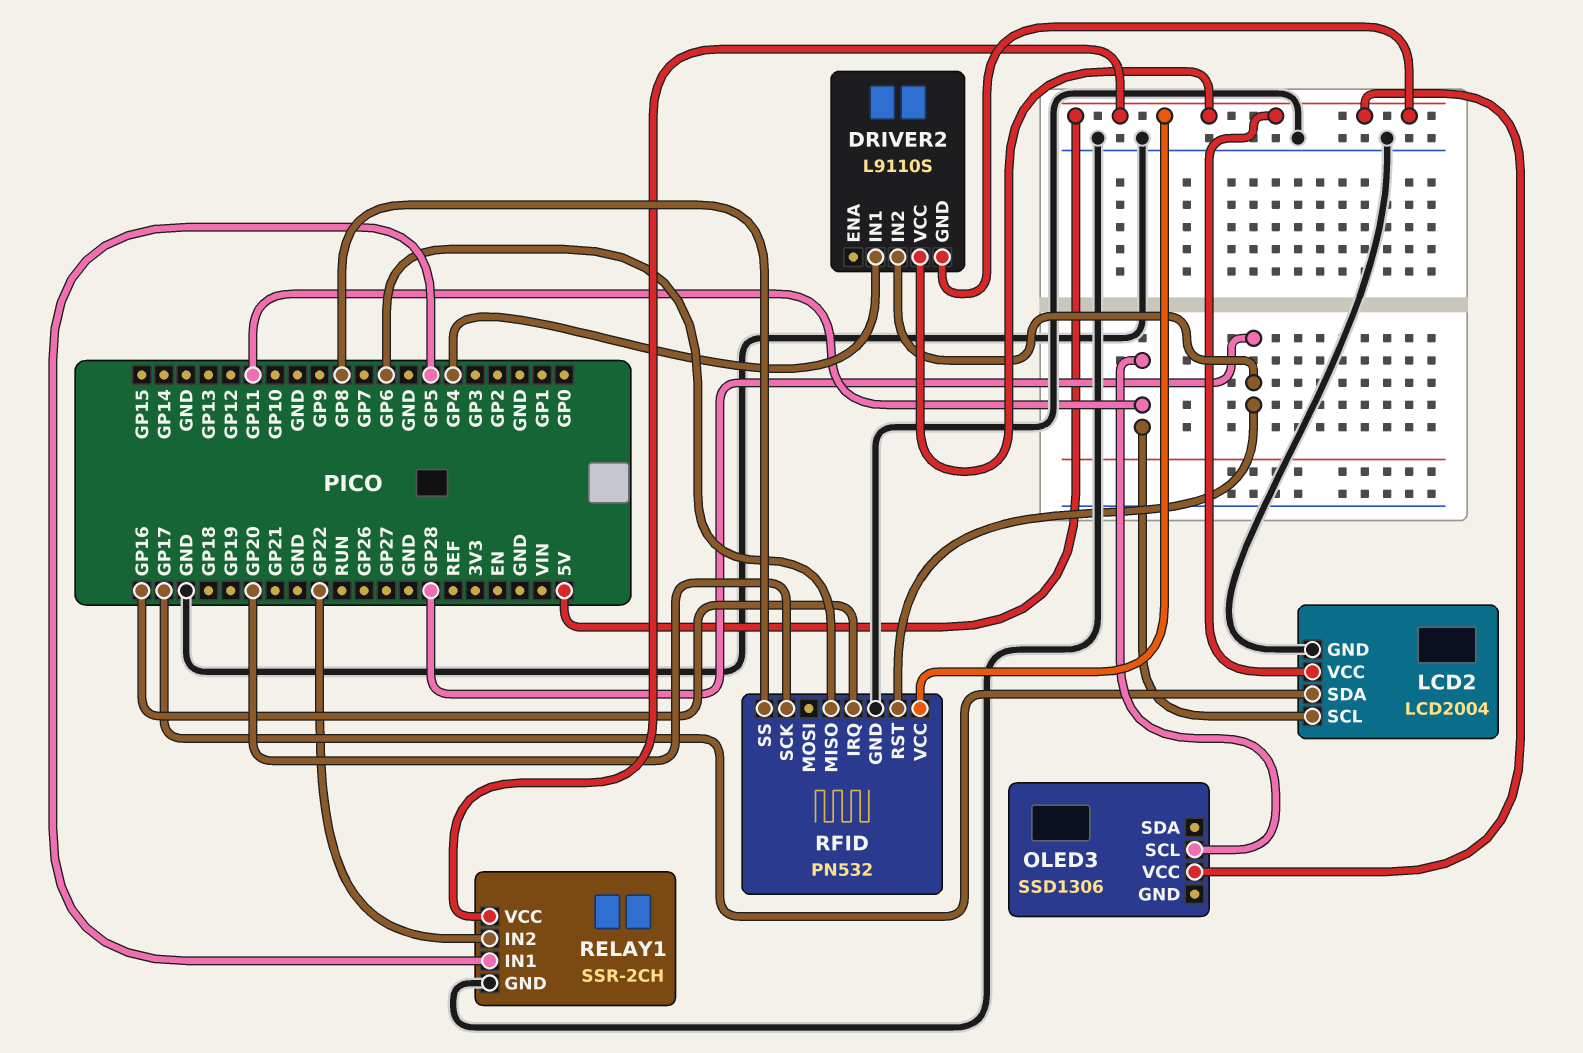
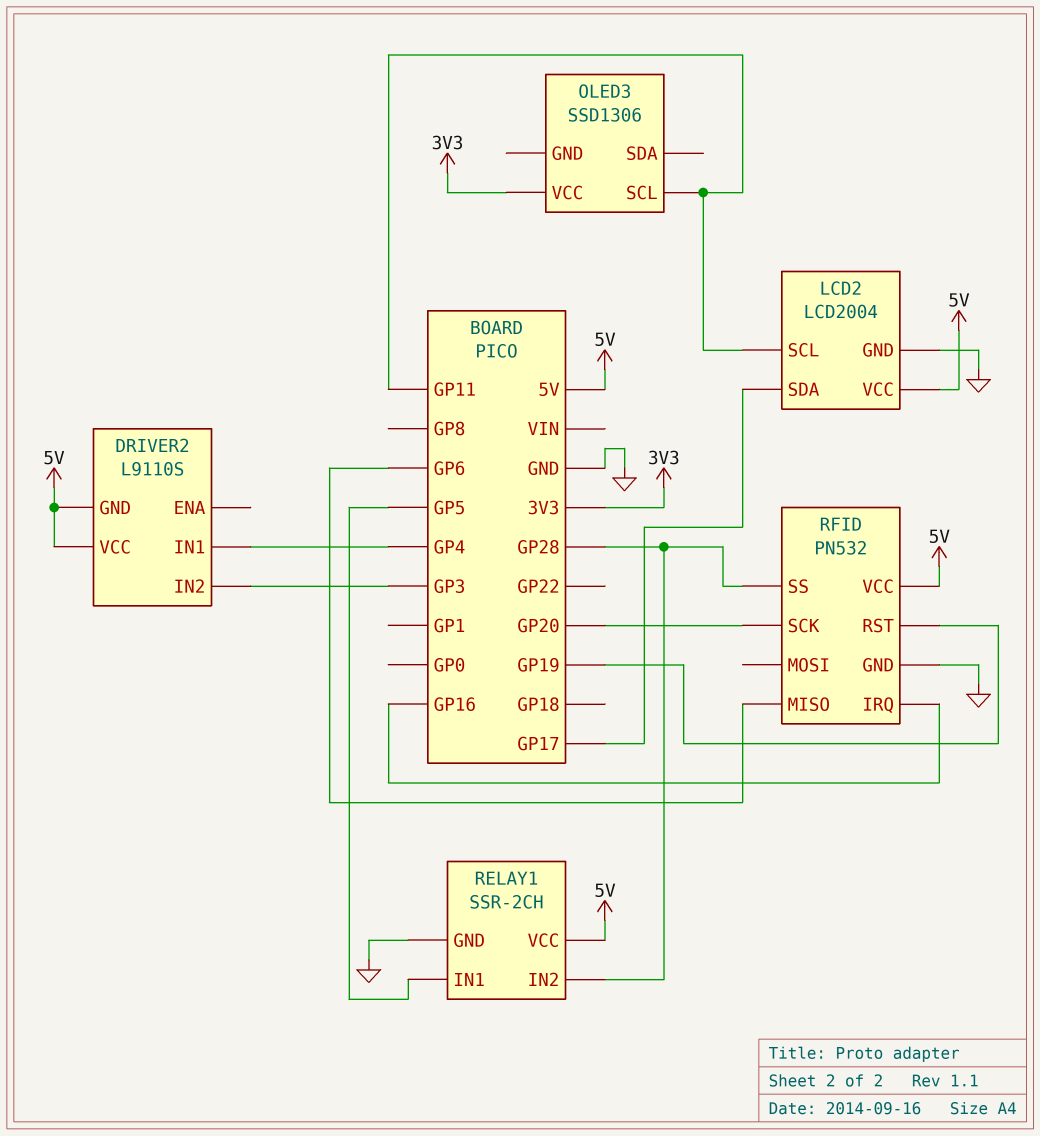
DRIVER2 pin IN2: GP28 -> GP3
OLED3 pin VCC: 5V -> 3V3
RELAY1 pin IN2: GP22 -> GP28
RFID pin RST: GP28 -> GP19
RFID pin SS: GP8 -> GP28

